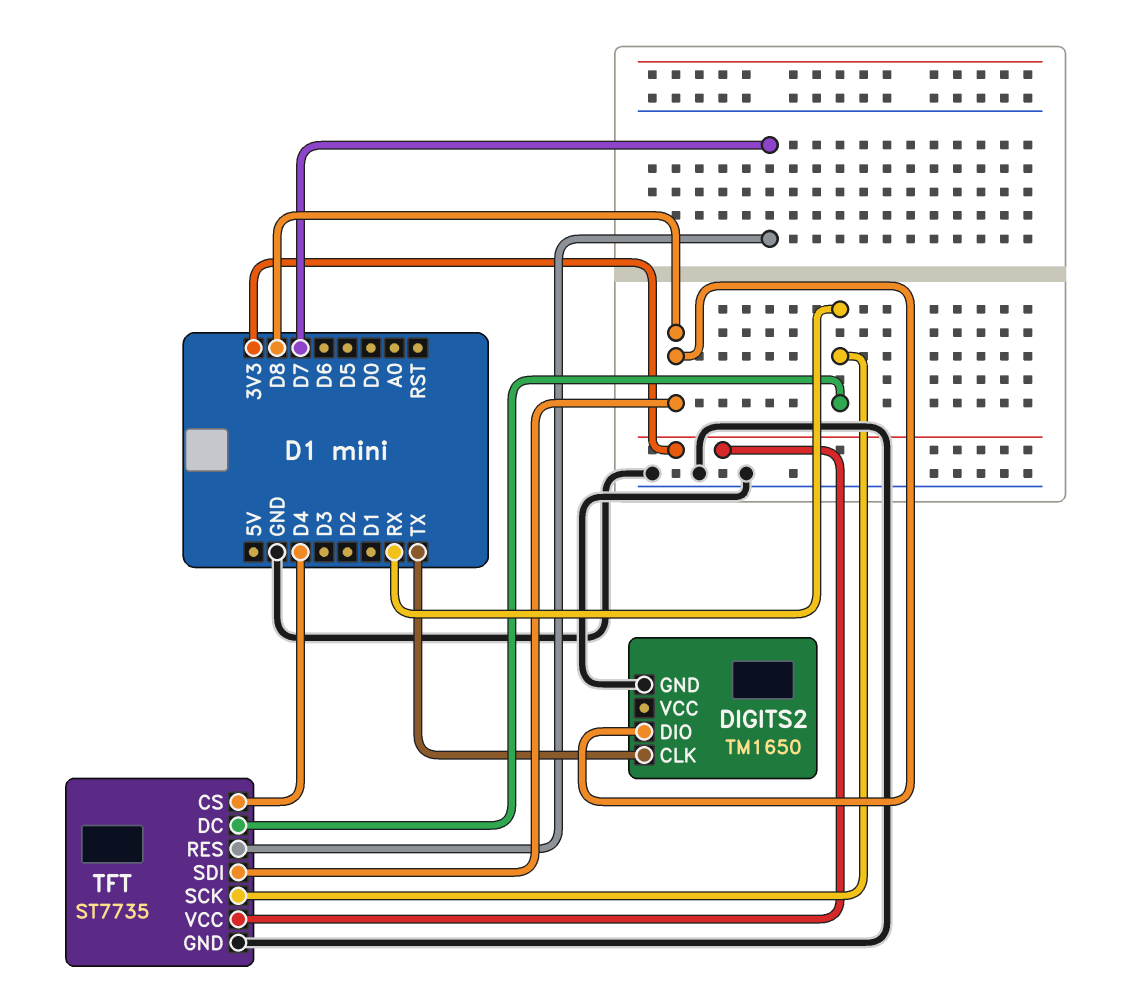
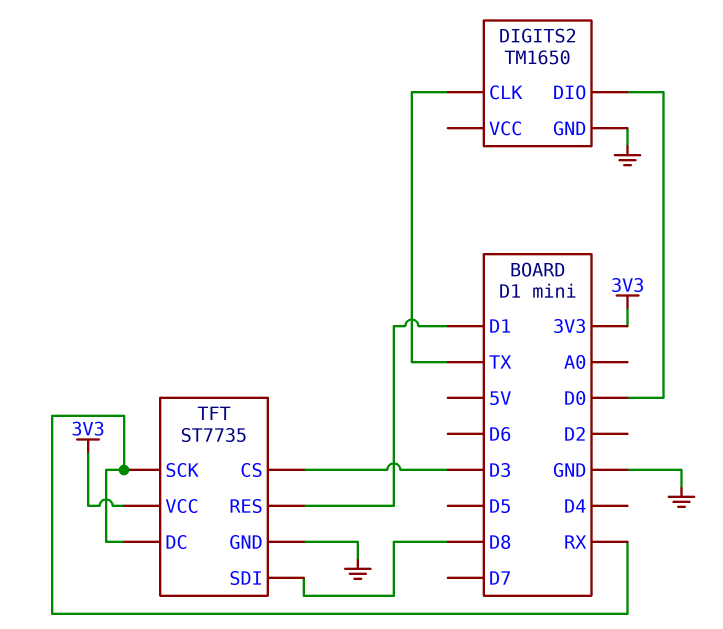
DIGITS2 pin DIO: D8 -> D0
TFT pin CS: D4 -> D3
TFT pin RES: D7 -> D1

